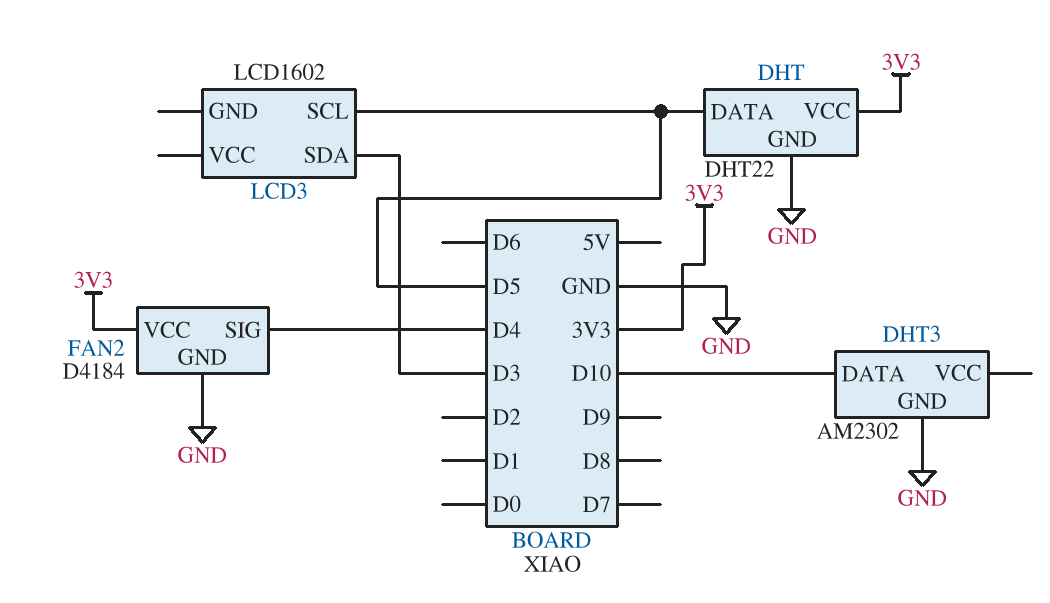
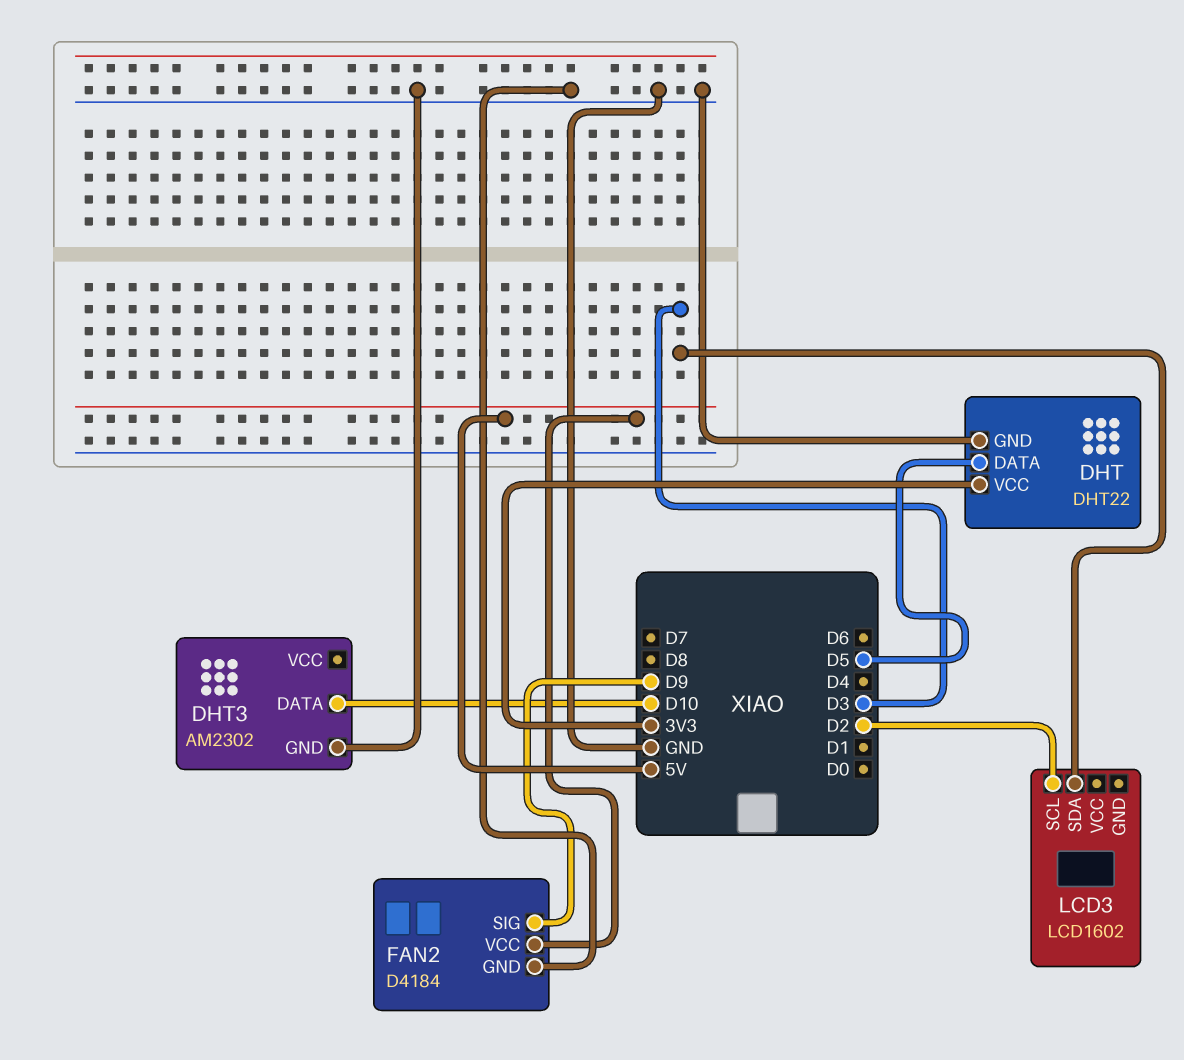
FAN2 pin SIG: D4 -> D9
FAN2 pin VCC: 3V3 -> 5V
LCD3 pin SCL: D5 -> D2

